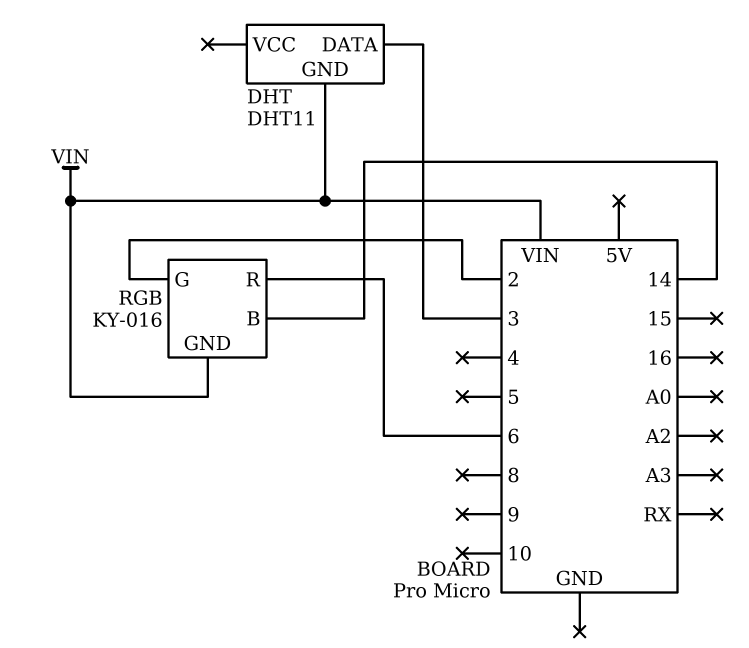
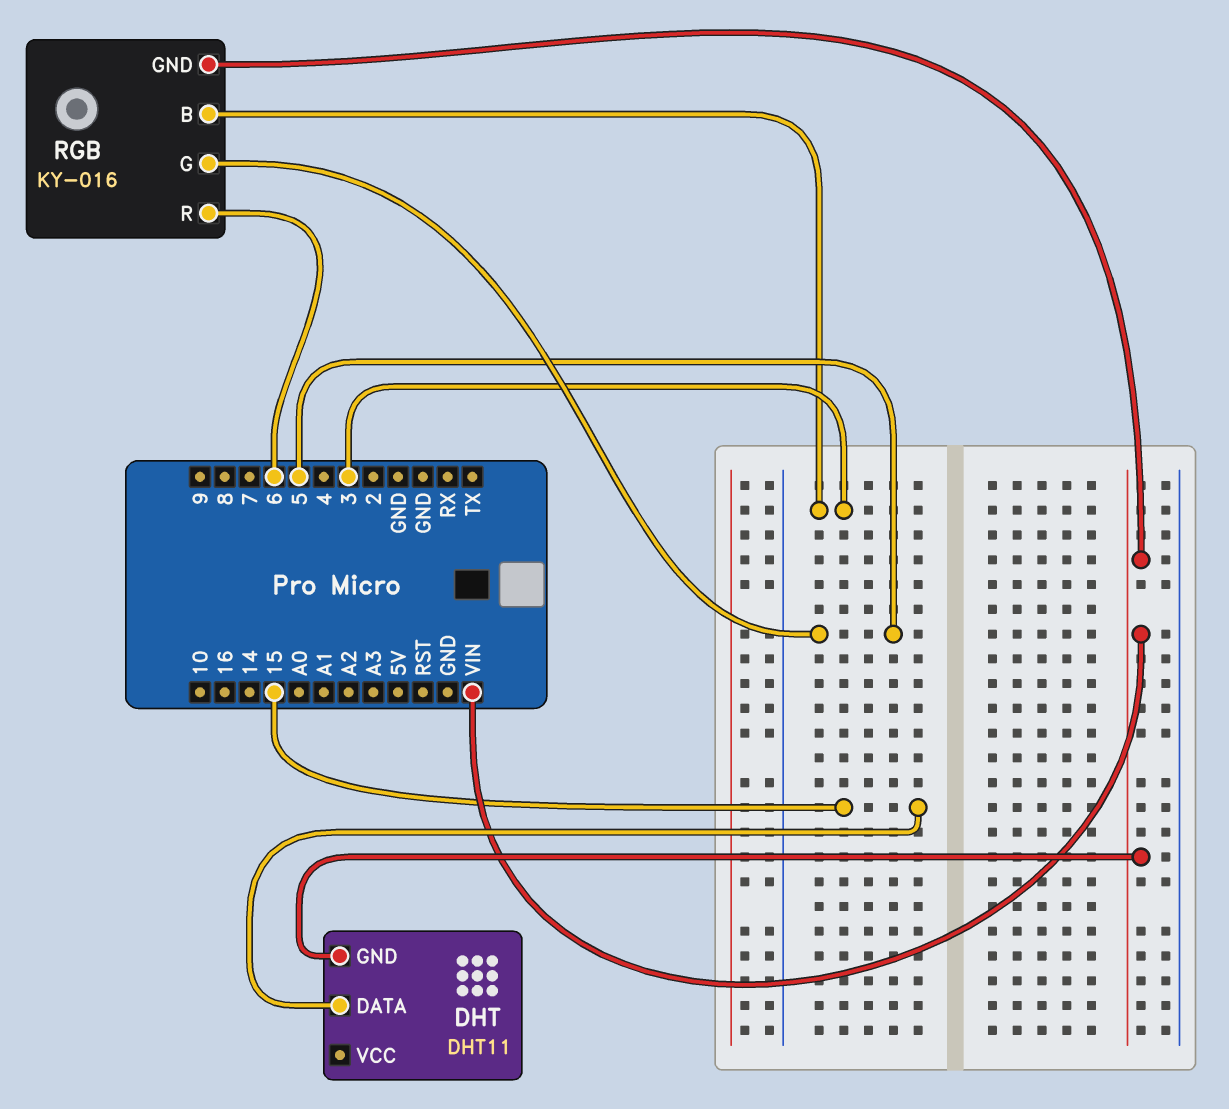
DHT pin DATA: 3 -> 15
RGB pin B: 14 -> 3
RGB pin G: 2 -> 5

